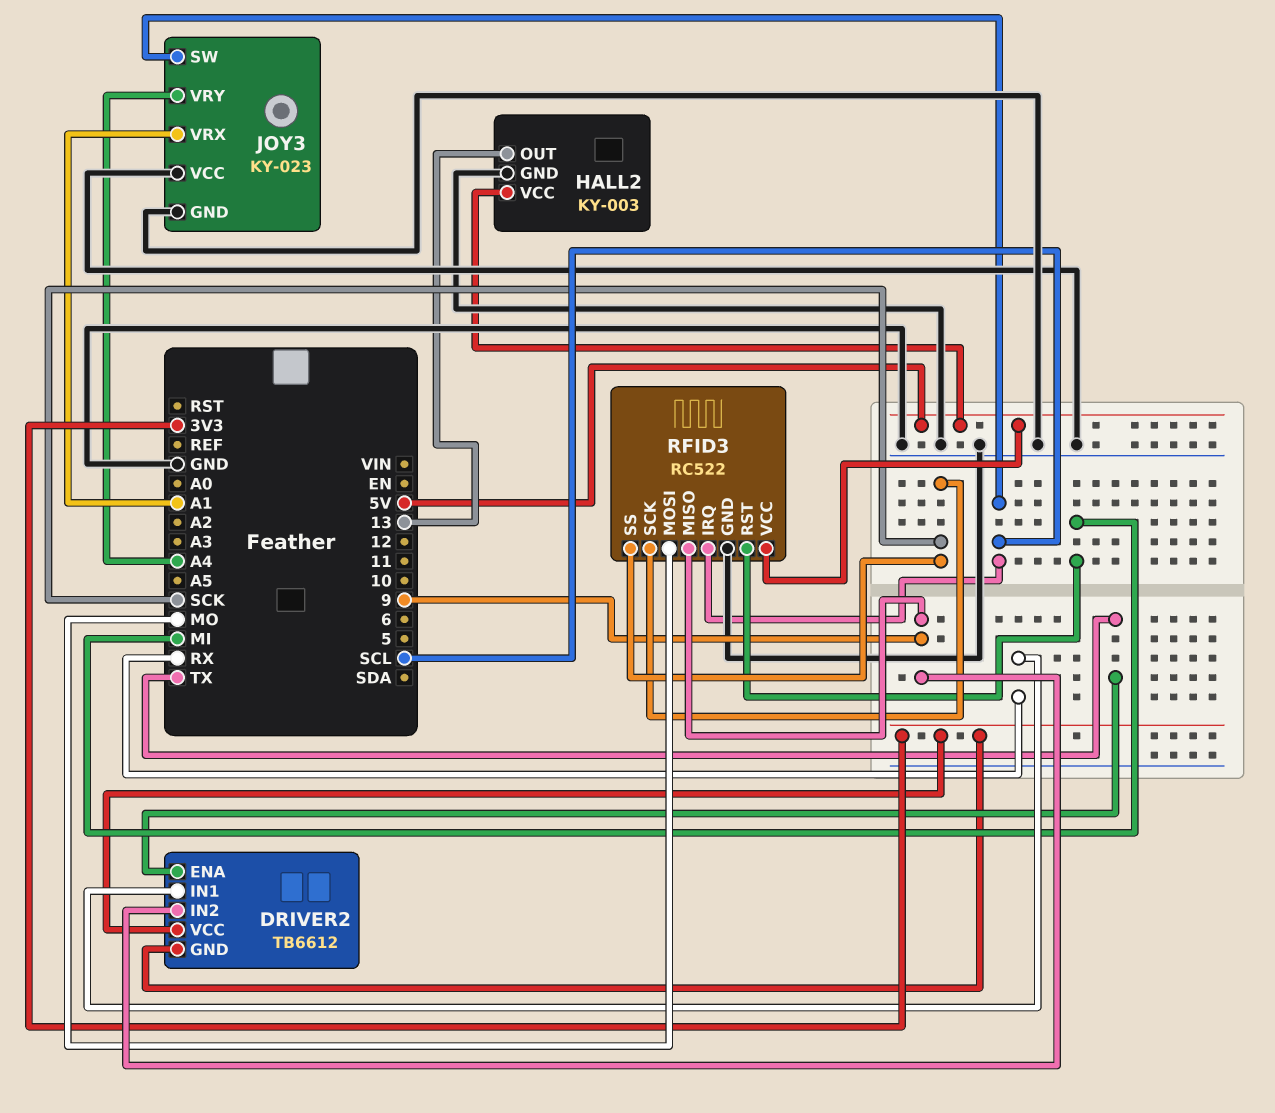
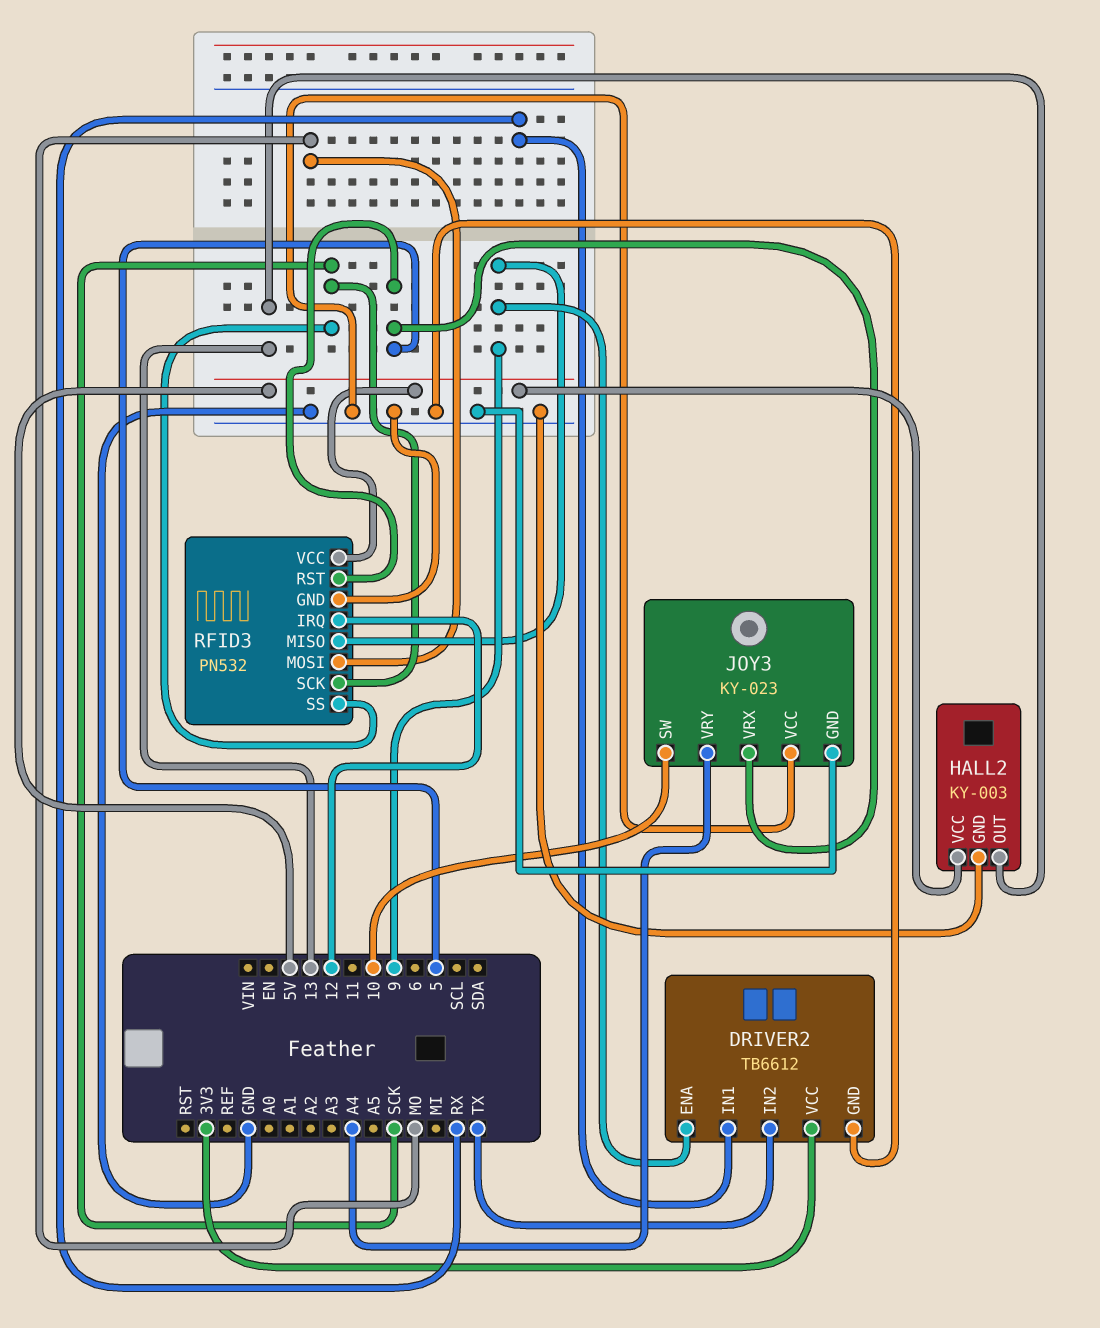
DRIVER2 pin ENA: TX -> 9
DRIVER2 pin GND: 3V3 -> GND
DRIVER2 pin IN2: 9 -> TX
JOY3 pin SW: SCL -> 10
JOY3 pin VRX: A1 -> 5
RFID3: RC522 -> PN532
RFID3 pin IRQ: SCL -> 12
RFID3 pin RST: MI -> 5

